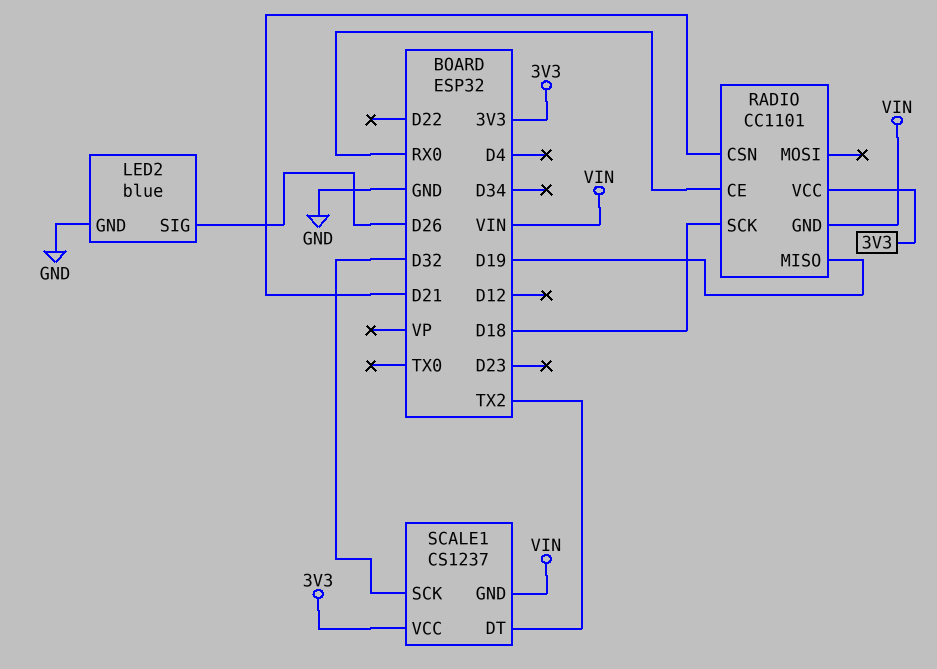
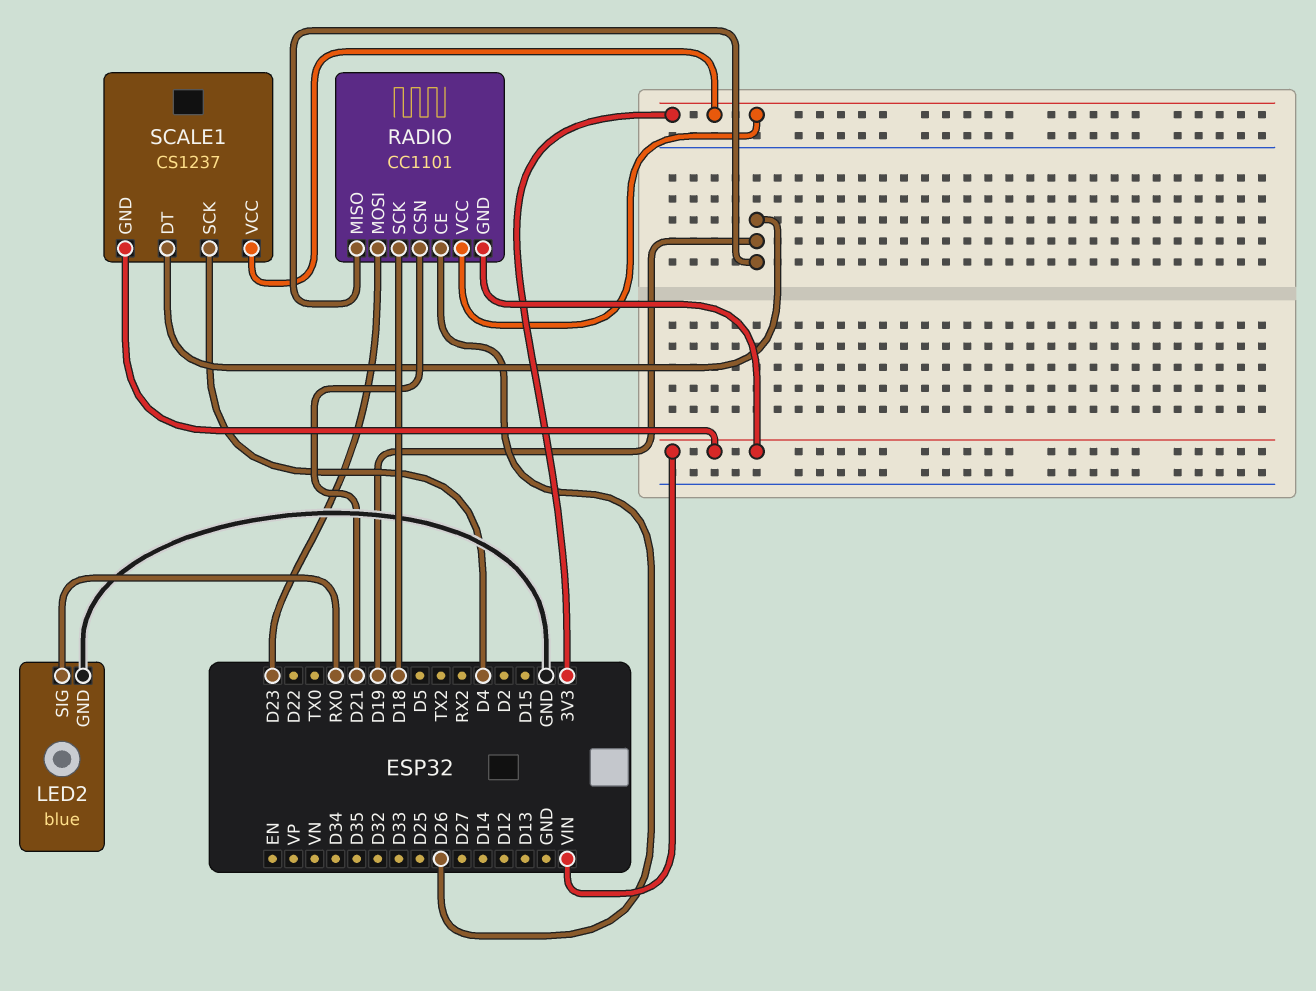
LED2 pin SIG: D26 -> RX0
RADIO pin CE: RX0 -> D26
RADIO pin MOSI: none -> D23
SCALE1 pin DT: TX2 -> D19
SCALE1 pin SCK: D32 -> D4

